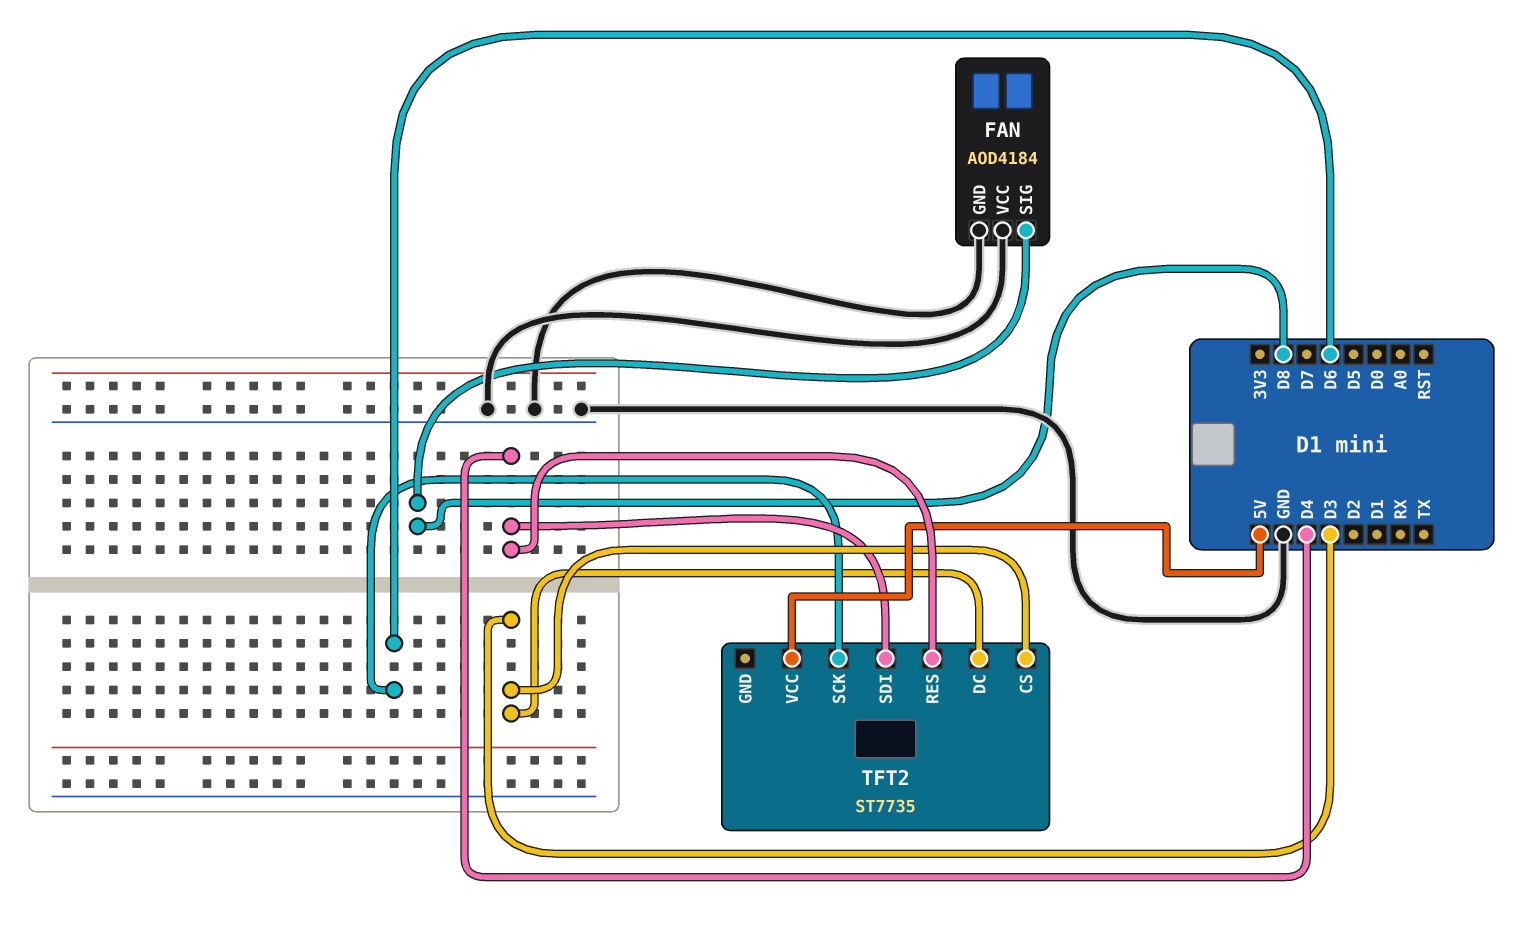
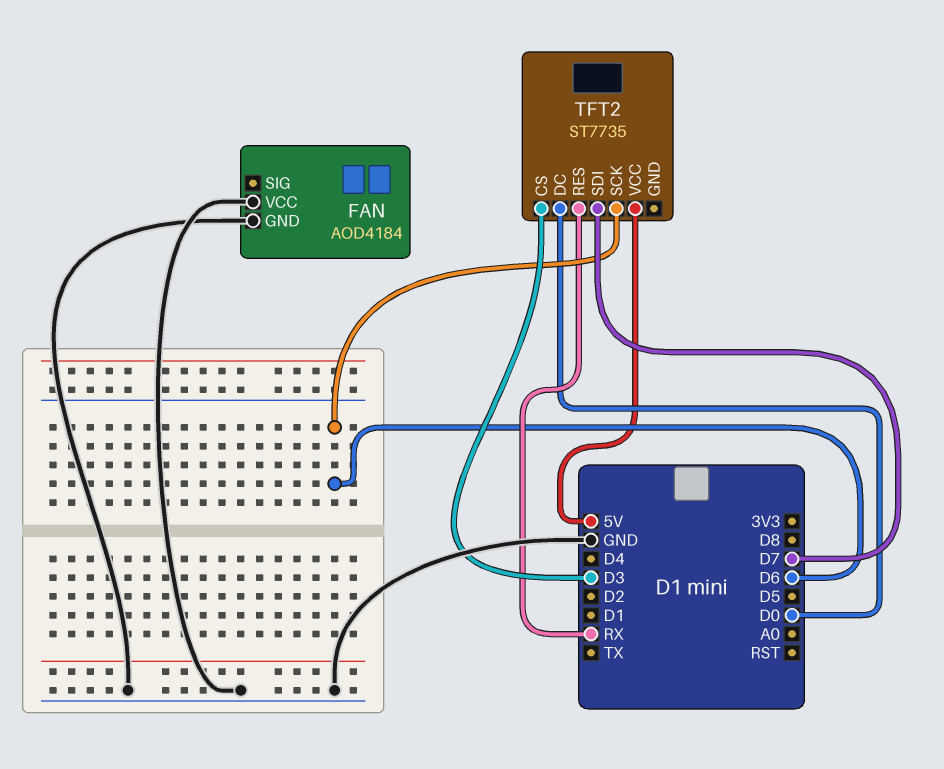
FAN pin SIG: D8 -> none
TFT2 pin DC: D3 -> D0
TFT2 pin RES: D4 -> RX
TFT2 pin SDI: D4 -> D7

